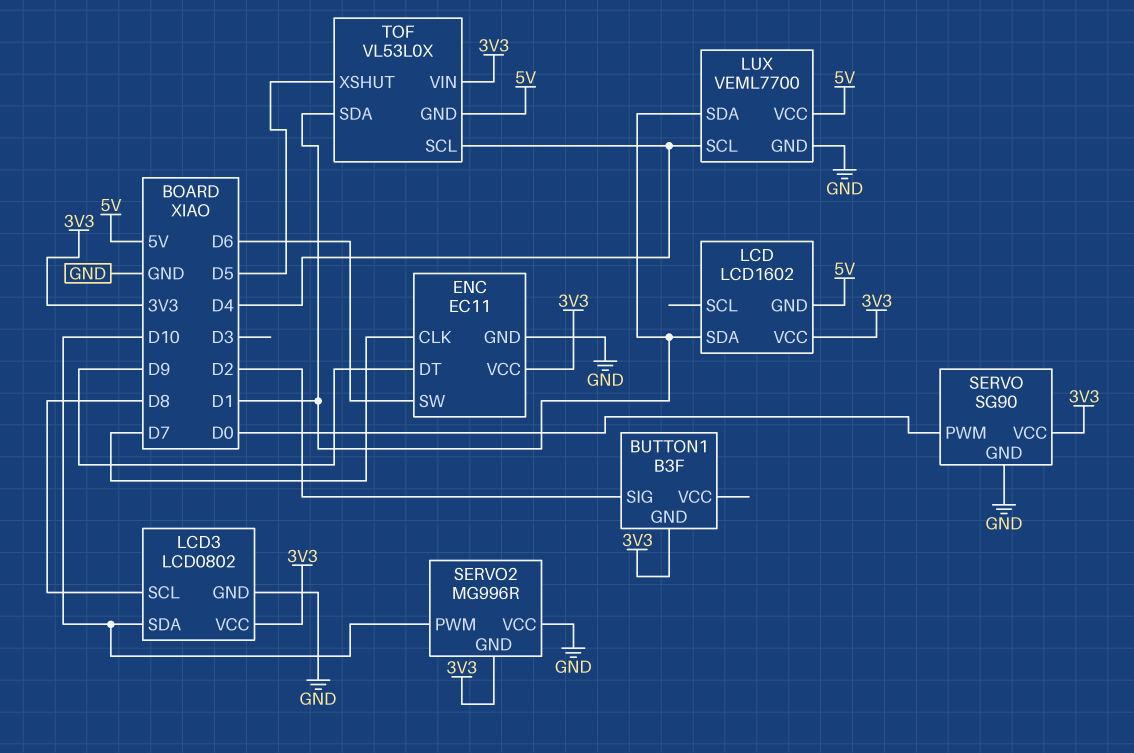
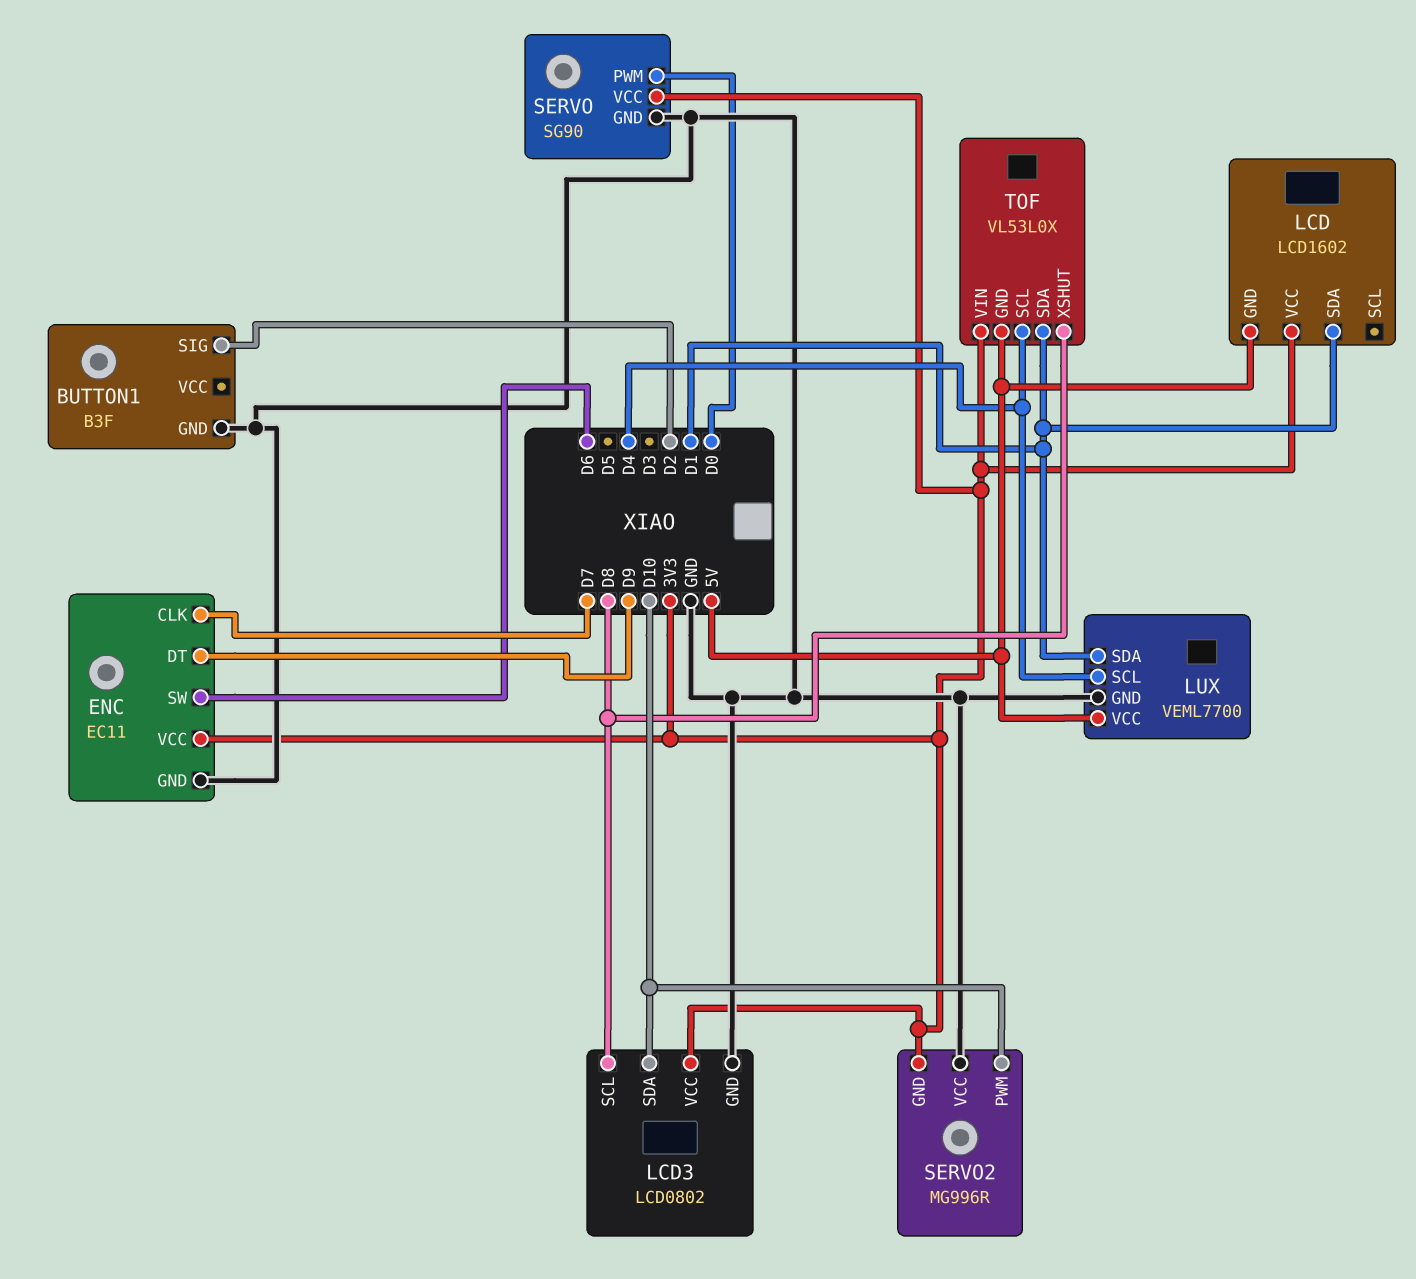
BUTTON1 pin GND: 3V3 -> GND
TOF pin XSHUT: D5 -> D8

